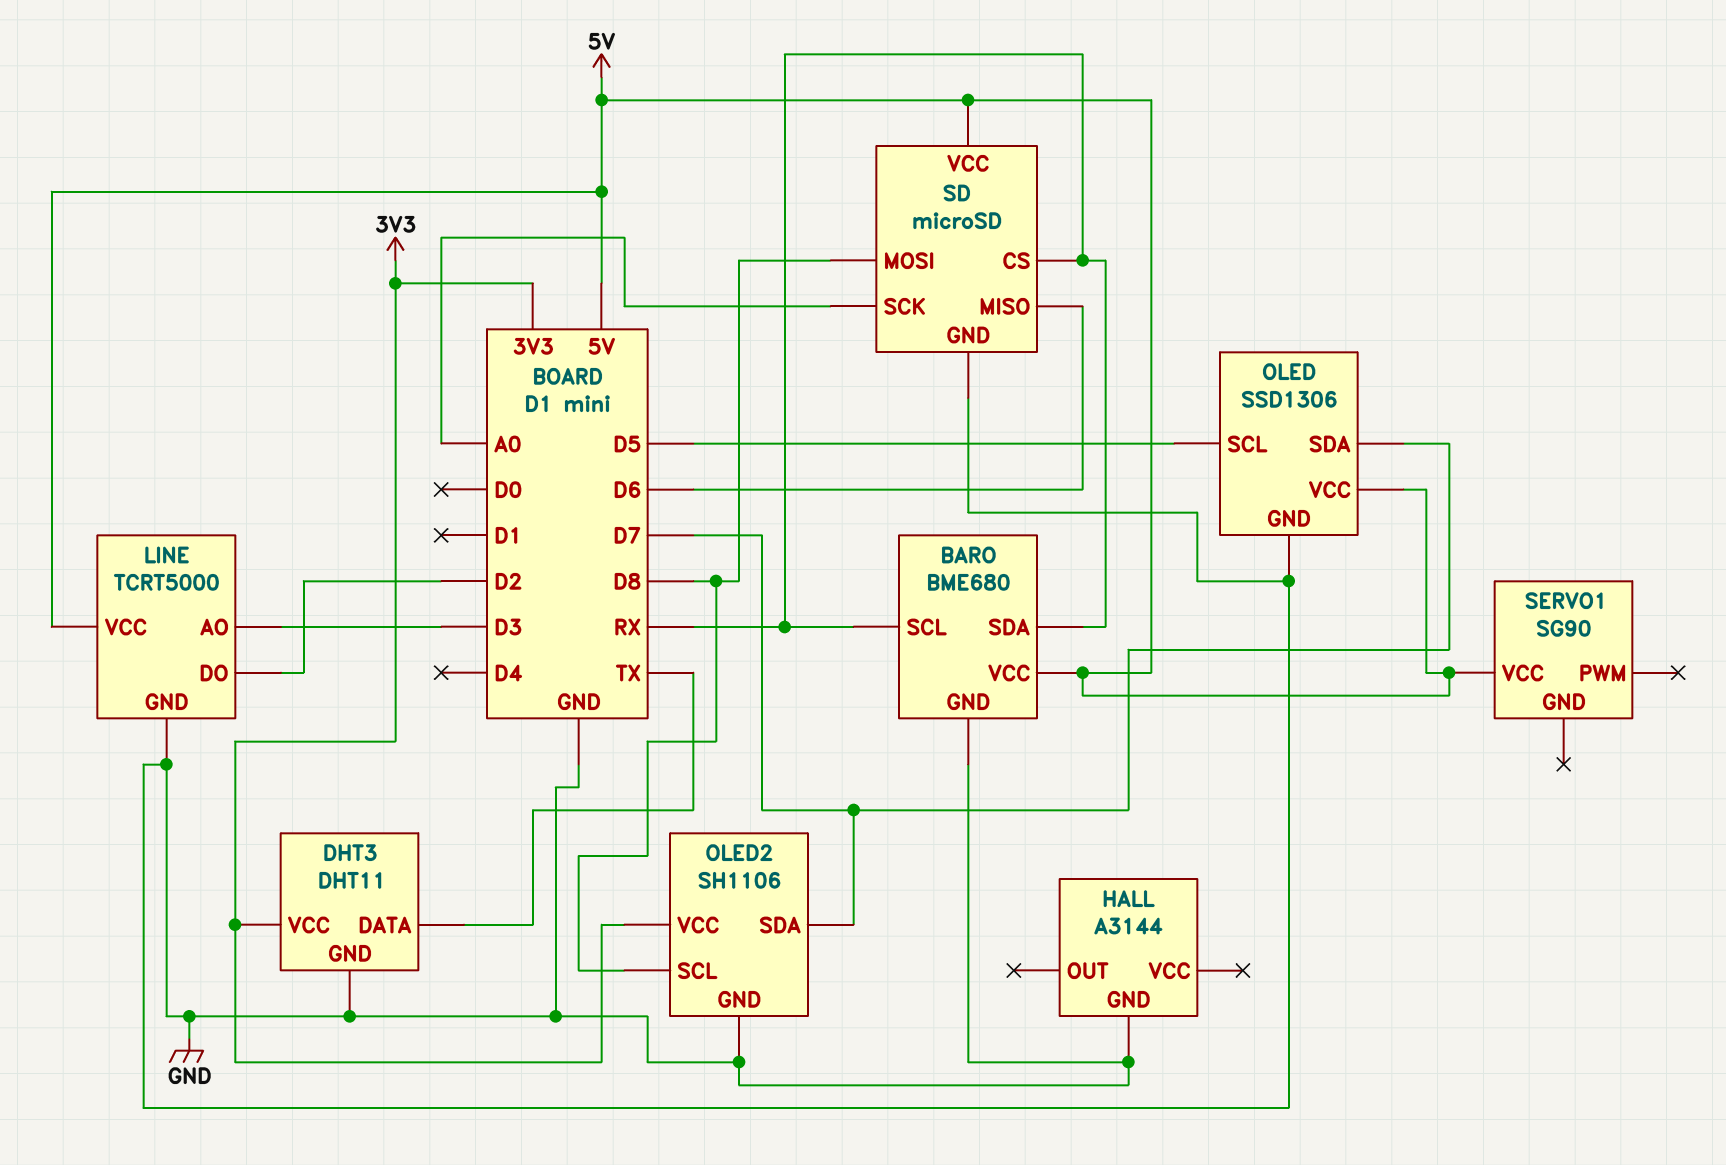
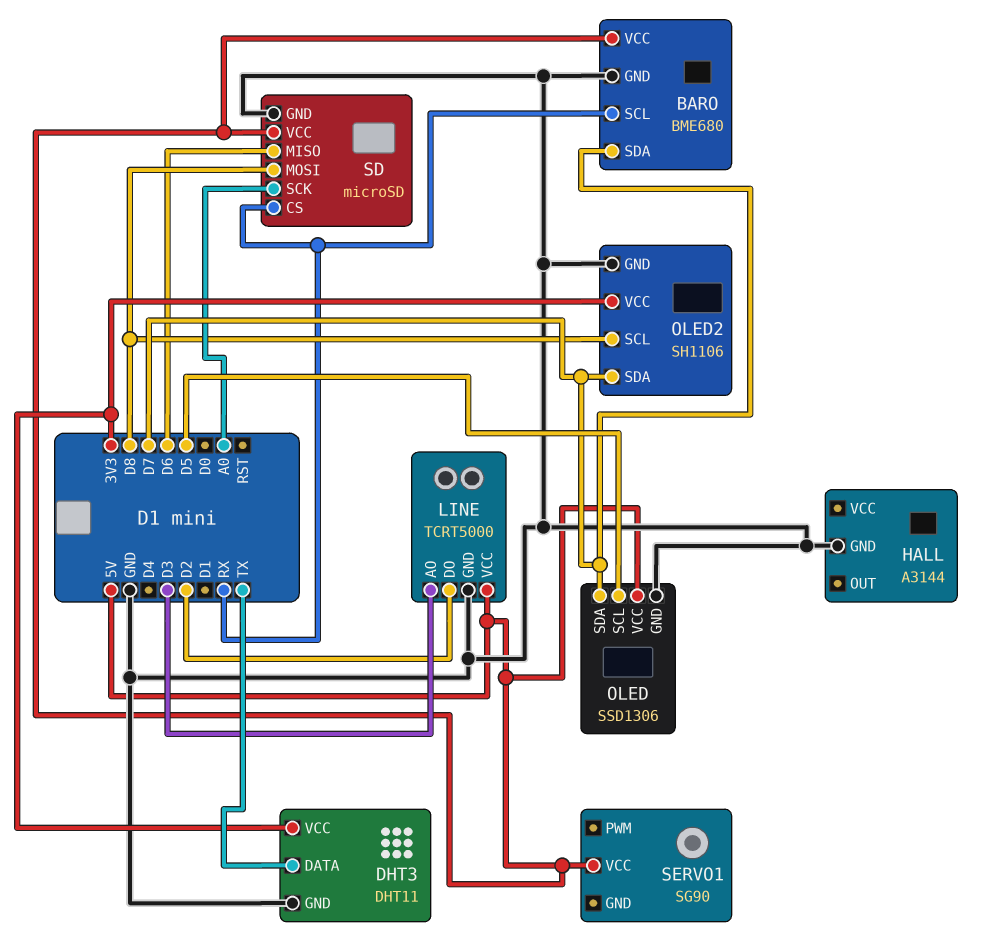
BARO pin SDA: RX -> D7

